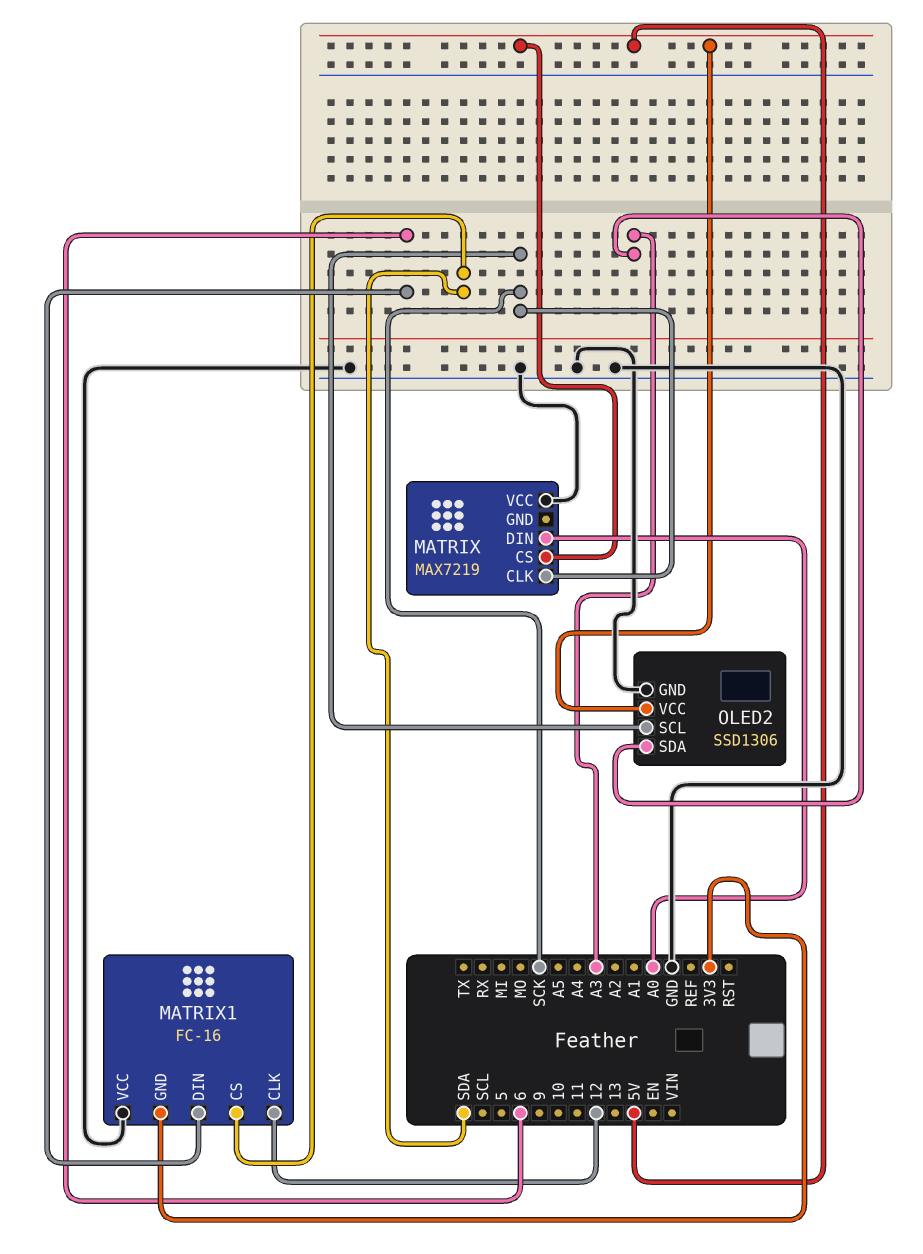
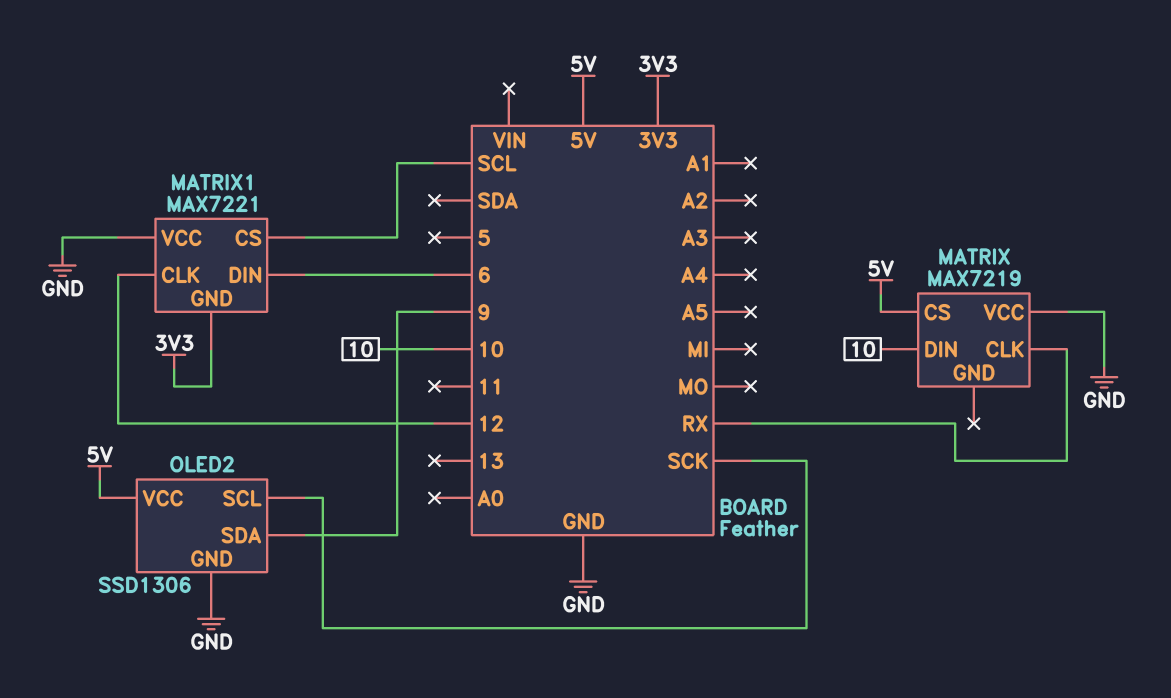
MATRIX pin CLK: SCK -> RX
MATRIX pin DIN: A0 -> 10
MATRIX1: FC-16 -> MAX7221
MATRIX1 pin CS: SDA -> SCL
OLED2 pin SDA: A3 -> 9

